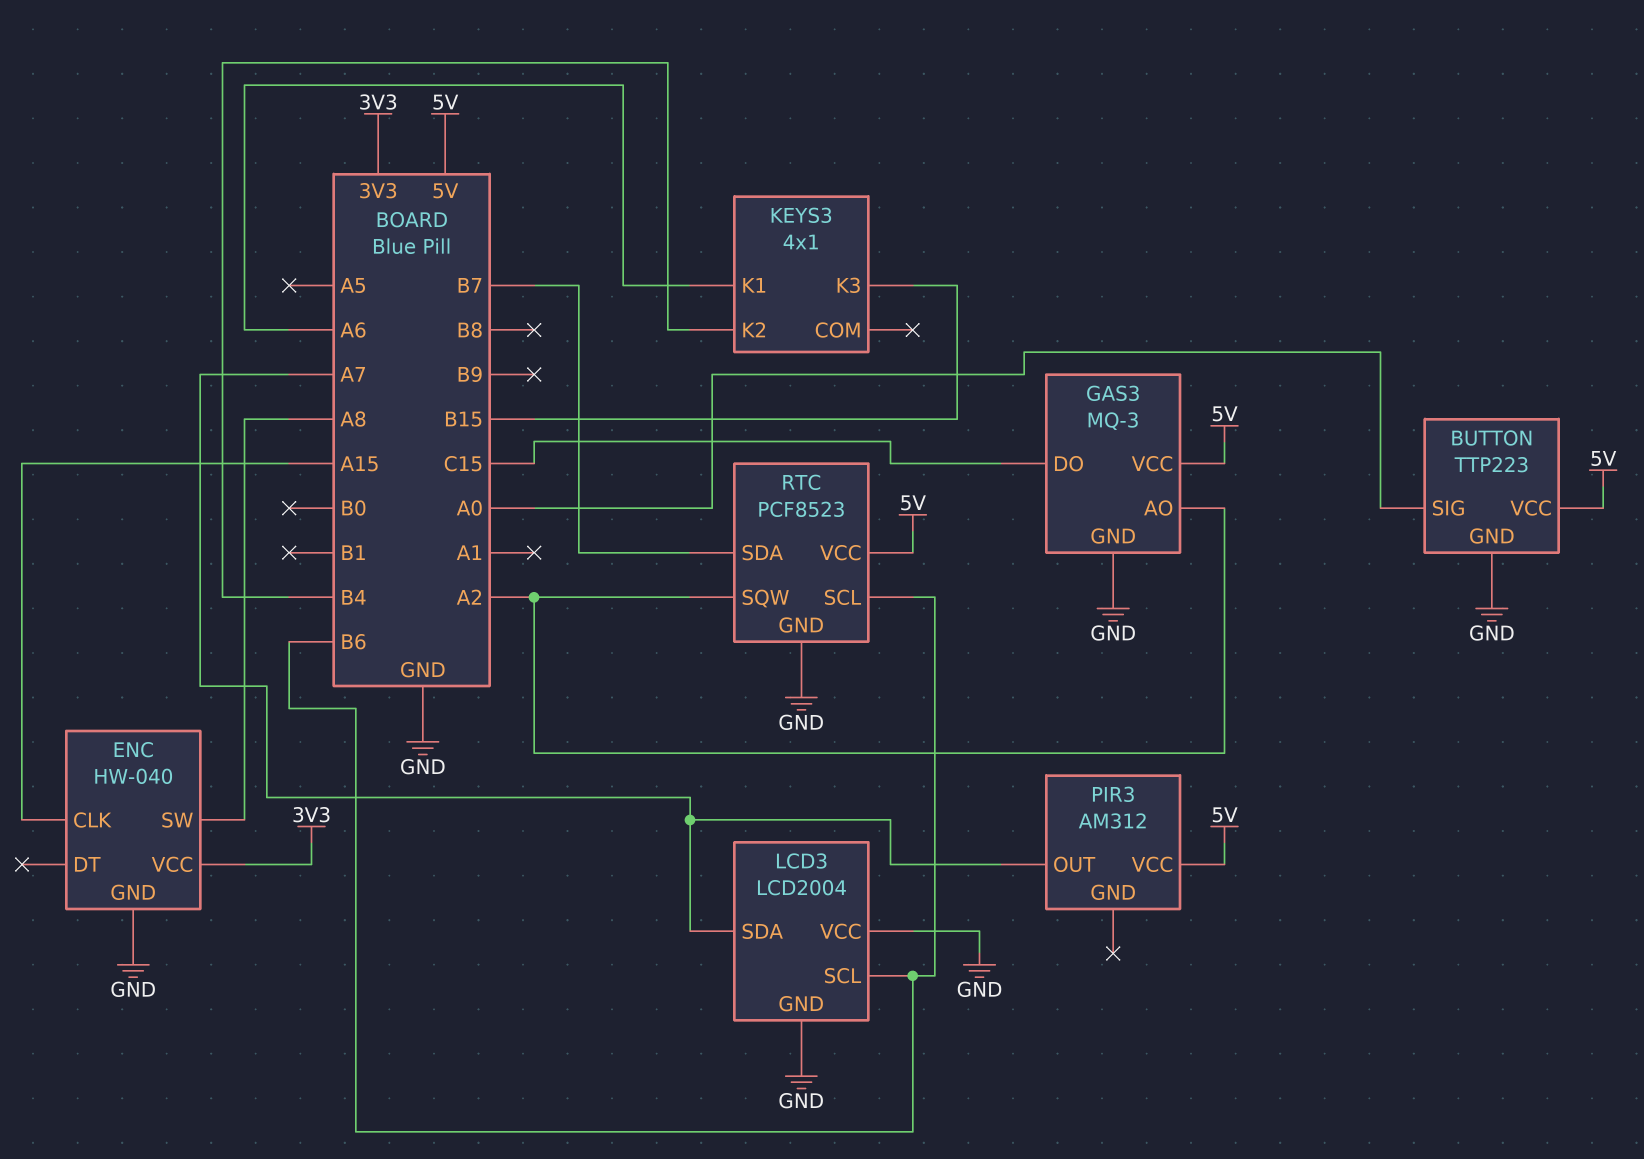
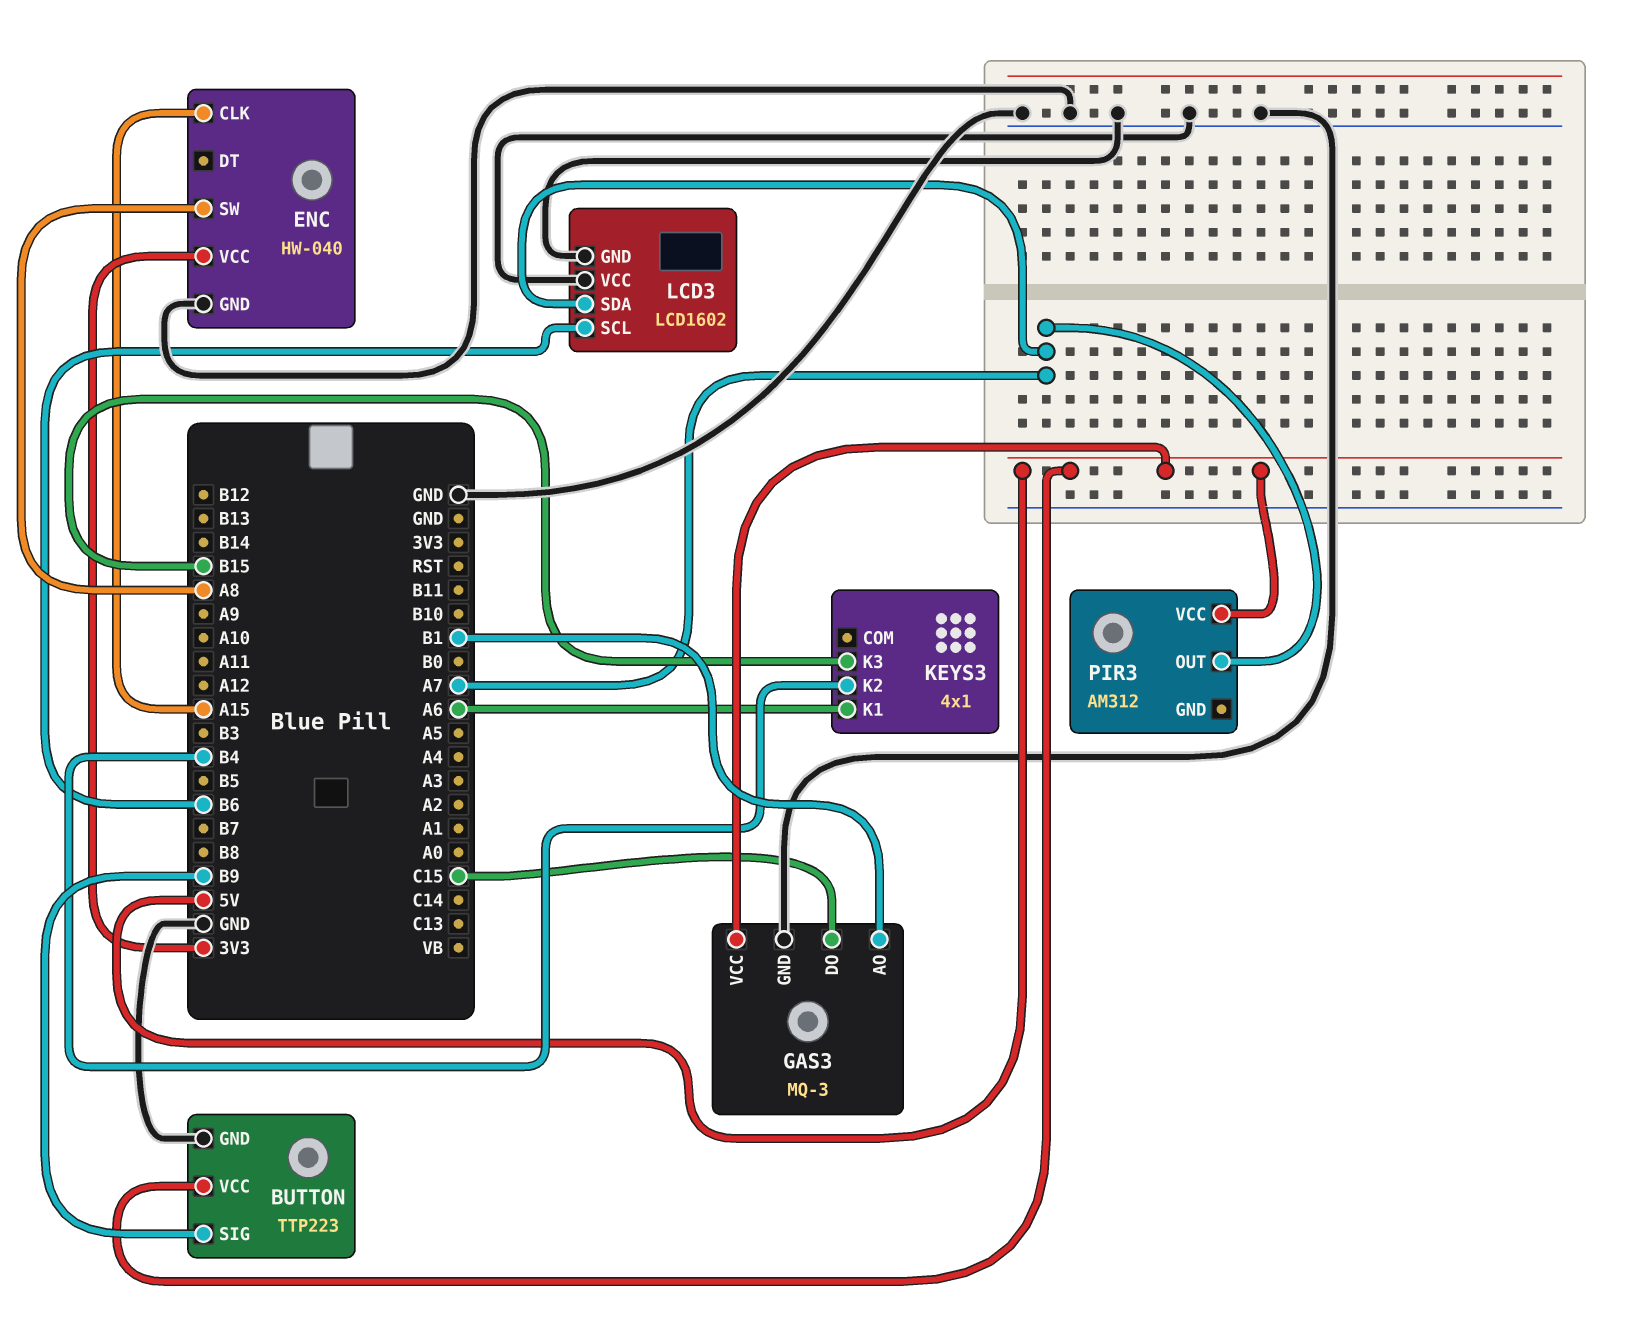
BUTTON pin SIG: A0 -> B9
GAS3 pin AO: A2 -> B1
LCD3: LCD2004 -> LCD1602
RTC: PCF8523 -> none
RTC pin GND: GND -> none
RTC pin SCL: B6 -> none
RTC pin SDA: B7 -> none
RTC pin SQW: A2 -> none
RTC pin VCC: 5V -> none

